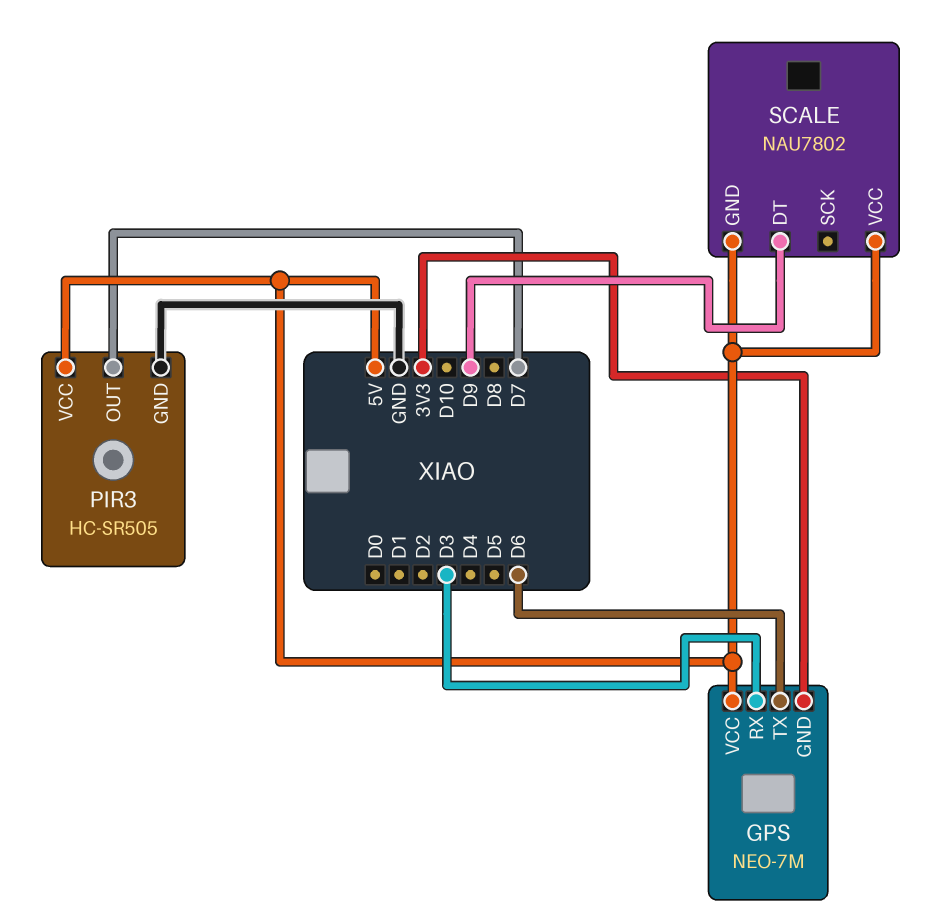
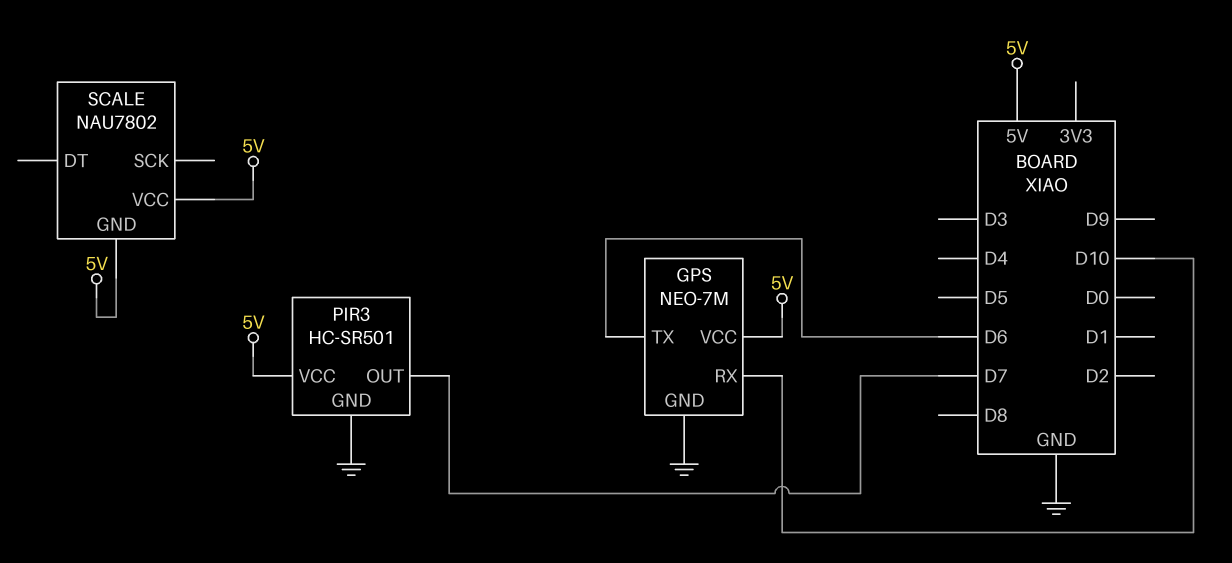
GPS pin GND: 3V3 -> GND
GPS pin RX: D3 -> D10
PIR3: HC-SR505 -> HC-SR501
SCALE pin DT: D9 -> none

